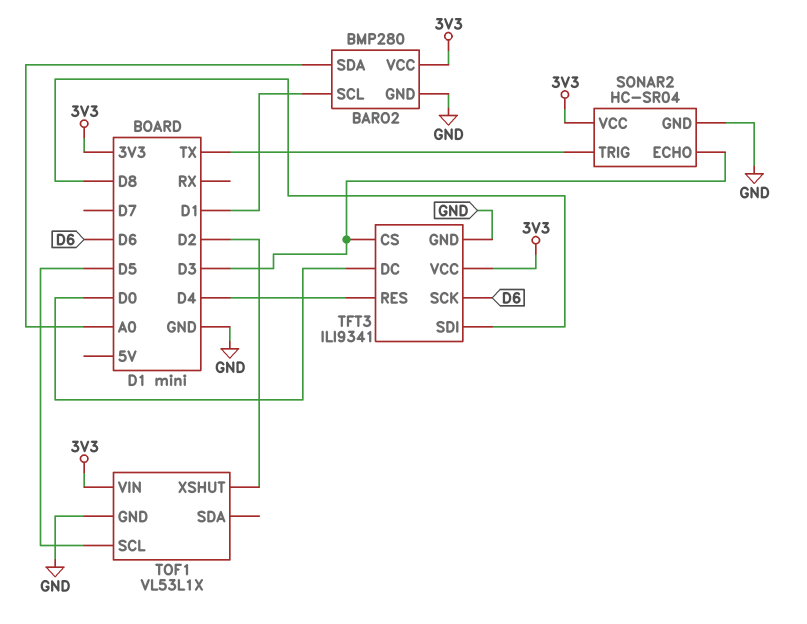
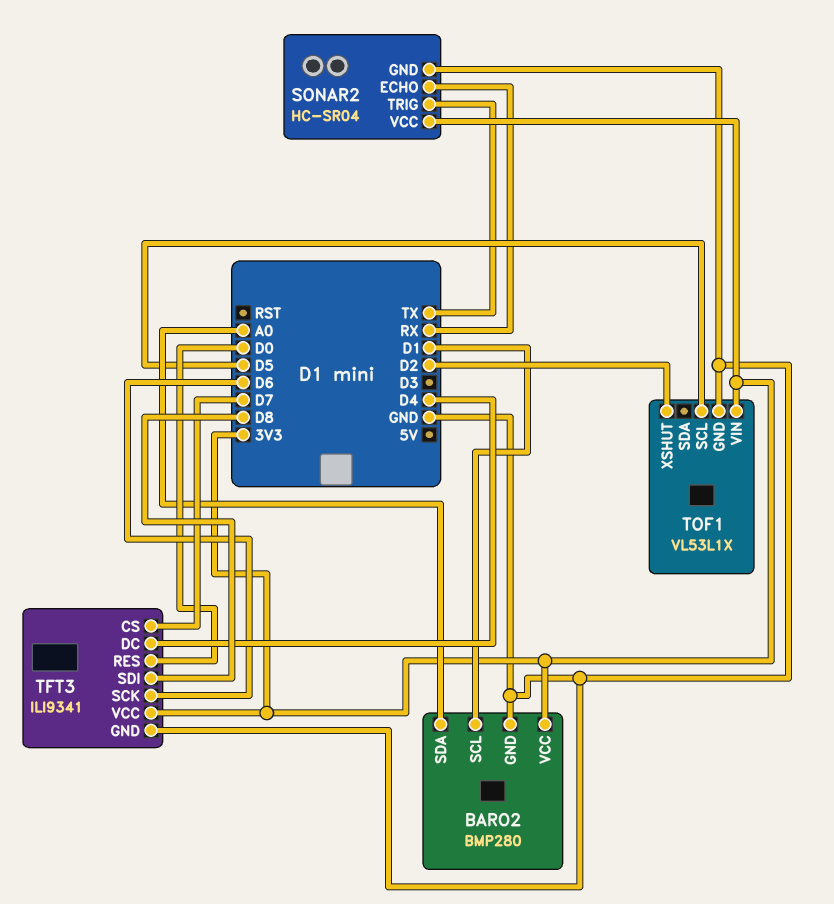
SONAR2 pin ECHO: D3 -> RX
TFT3 pin CS: D3 -> D7
TFT3 pin DC: D0 -> D4
TFT3 pin RES: D4 -> D0

